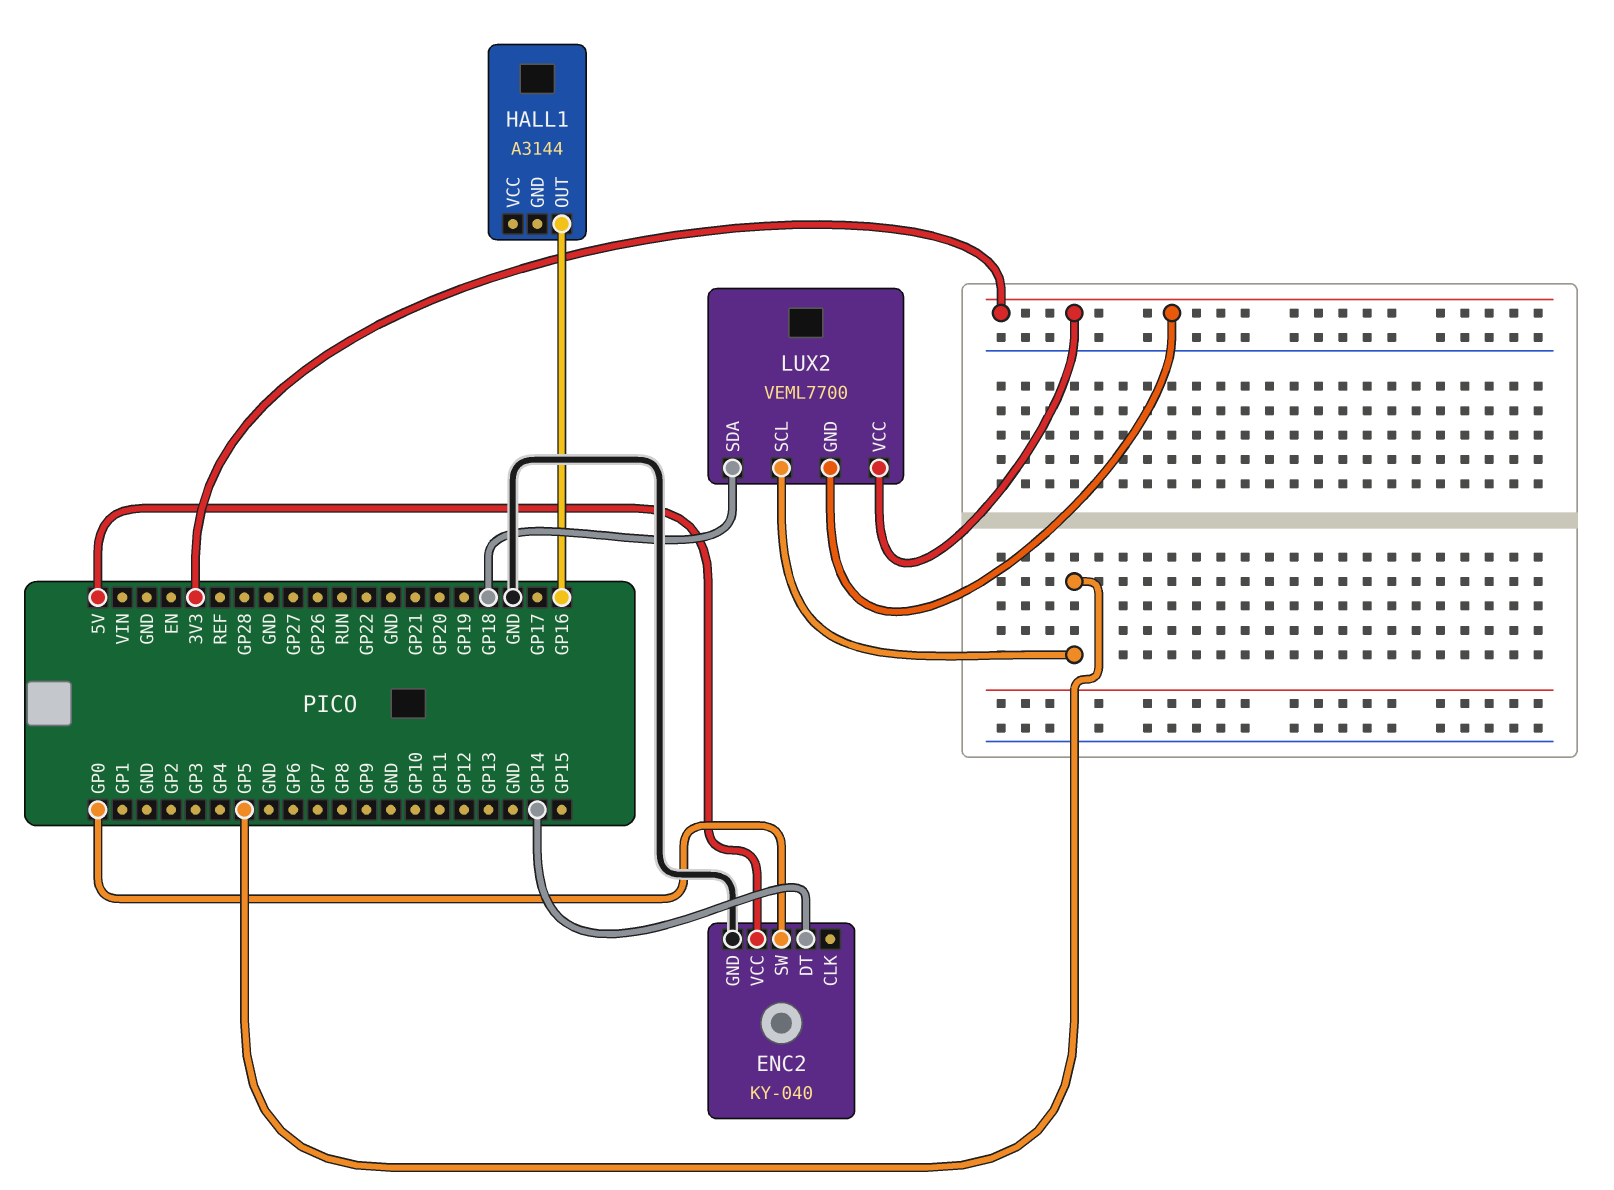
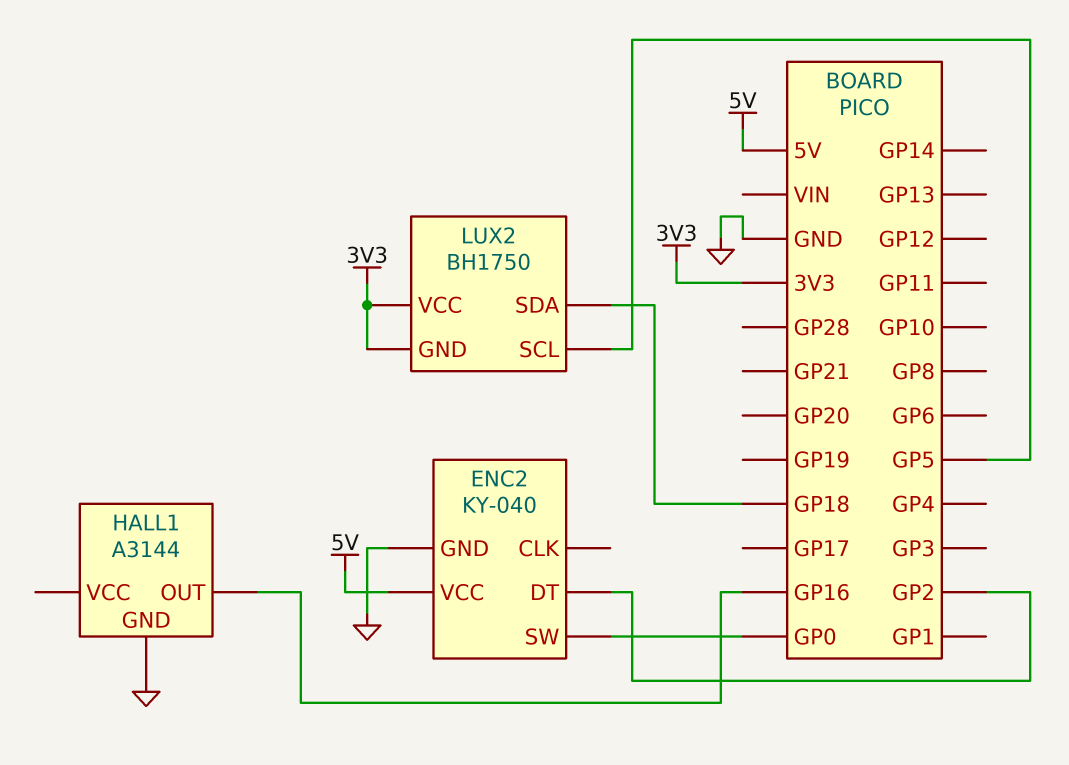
ENC2 pin DT: GP14 -> GP2
HALL1 pin GND: none -> GND
LUX2: VEML7700 -> BH1750

